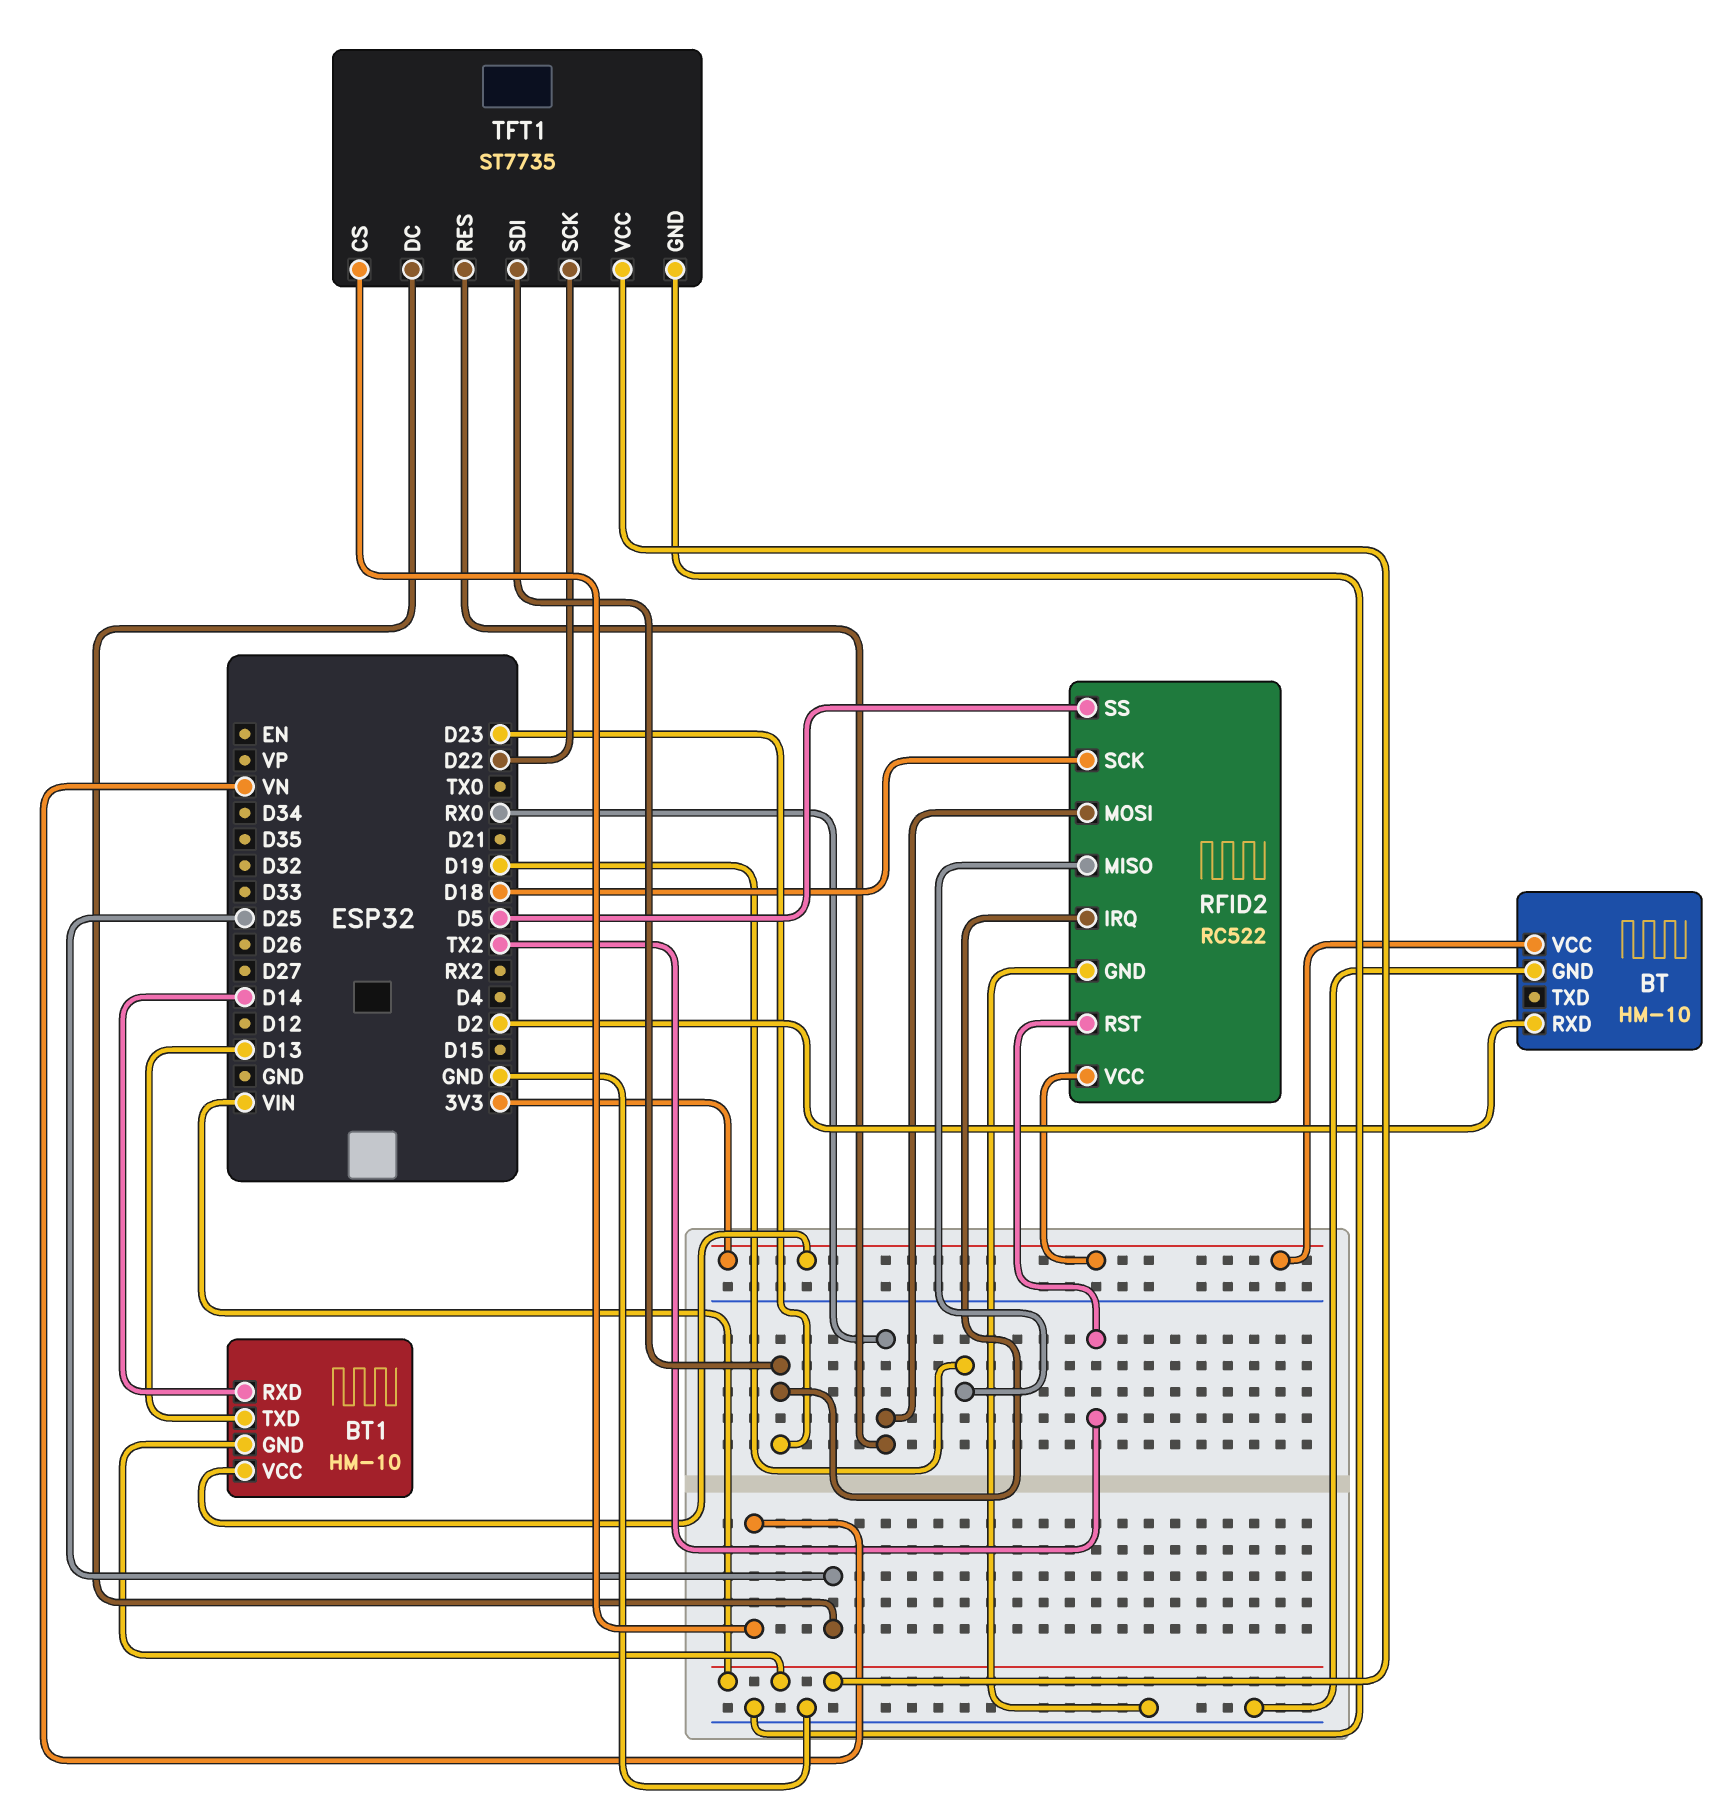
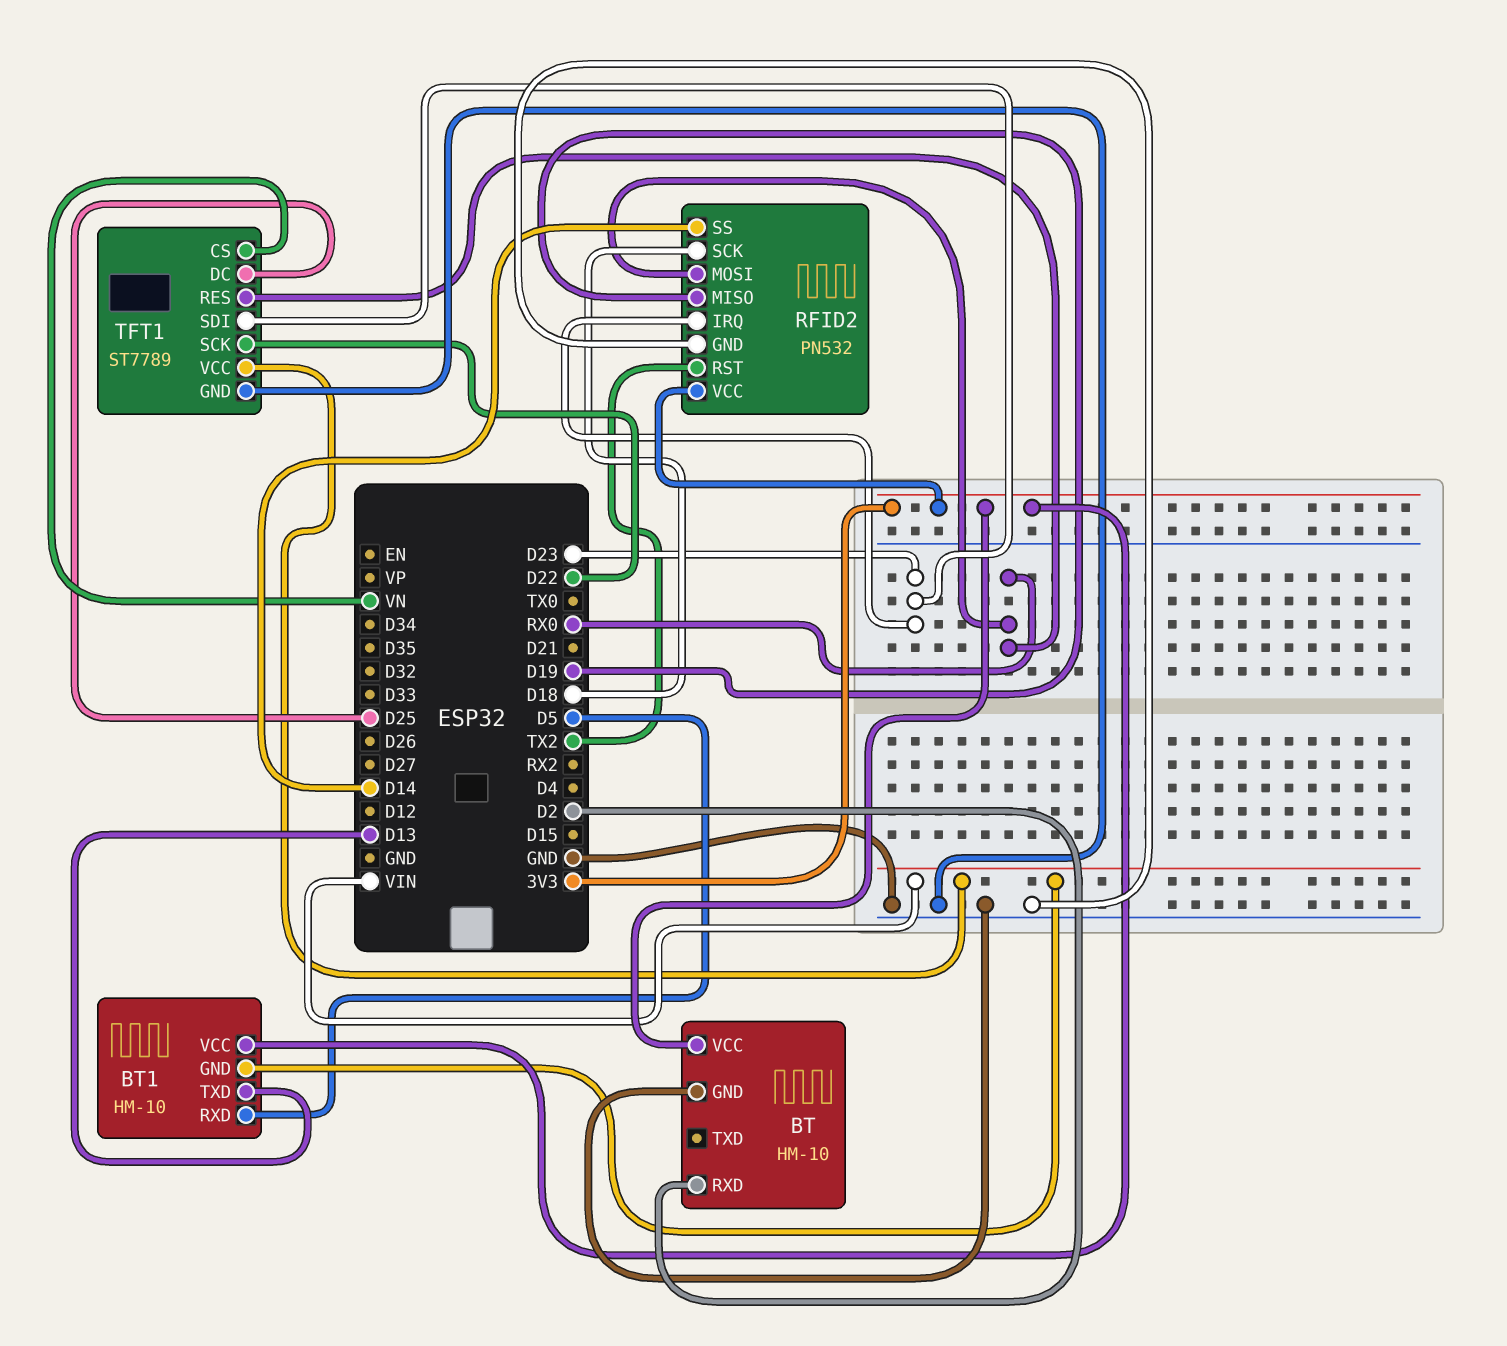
BT1 pin RXD: D14 -> D5
RFID2: RC522 -> PN532
RFID2 pin SS: D5 -> D14
TFT1: ST7735 -> ST7789

